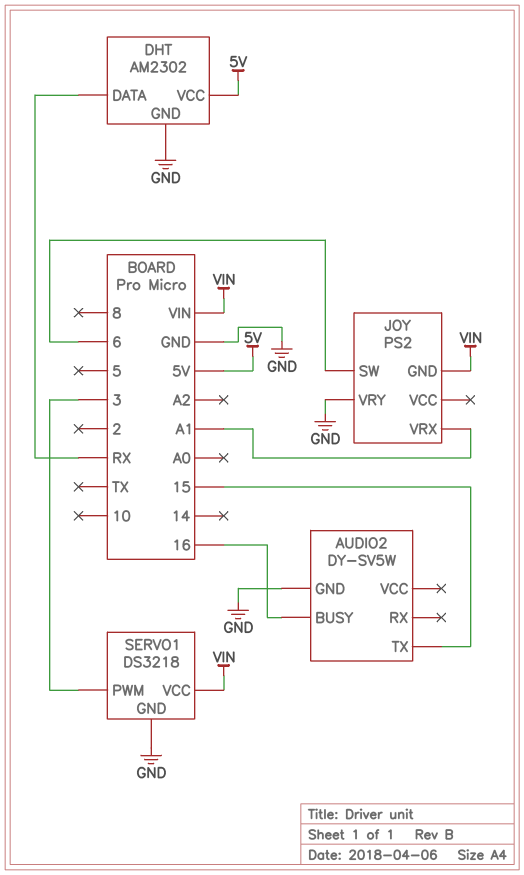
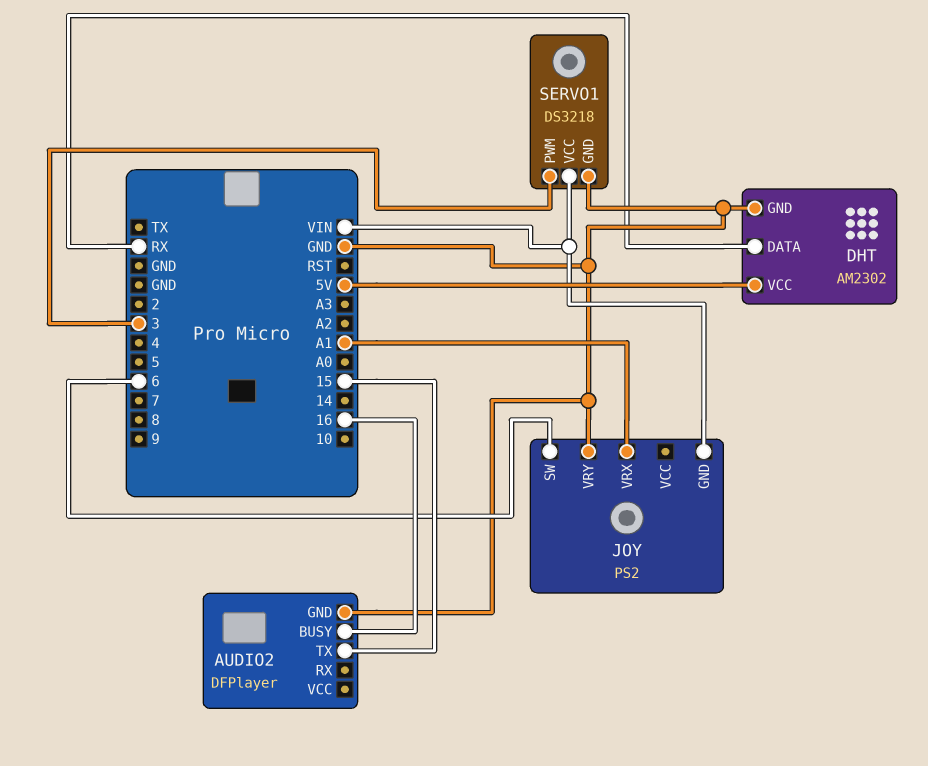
AUDIO2: DY-SV5W -> DFPlayer

